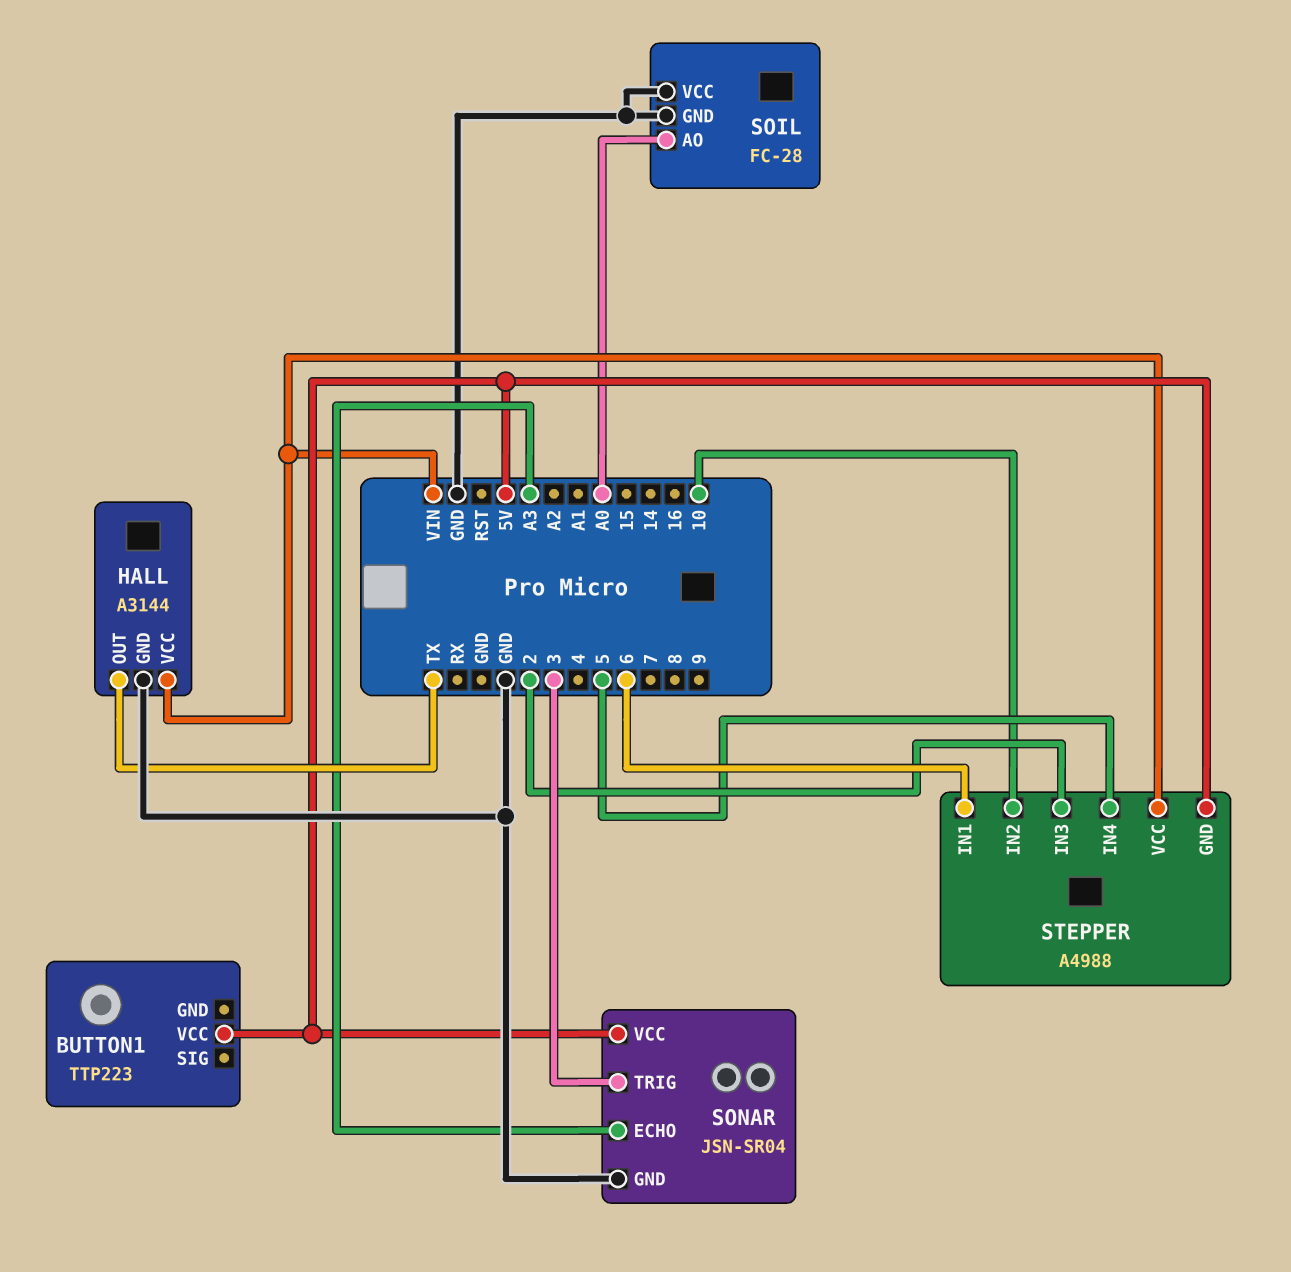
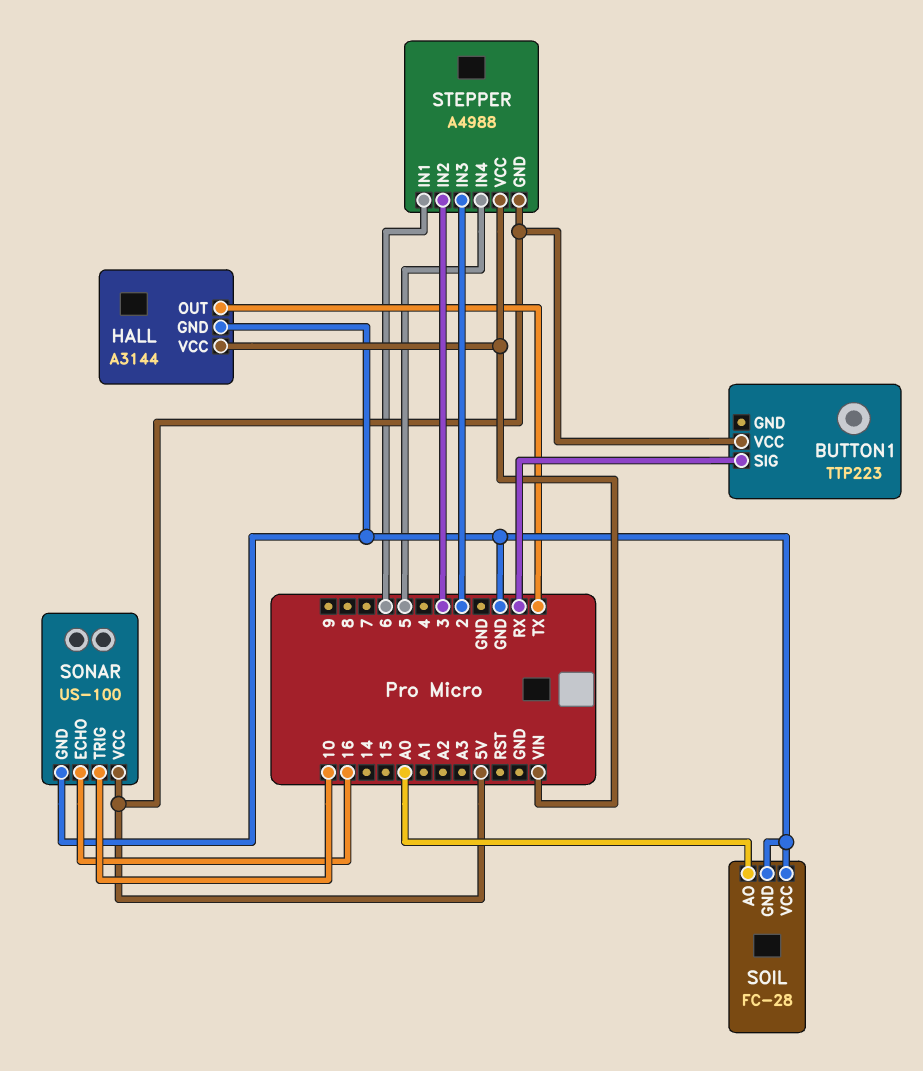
BUTTON1 pin SIG: none -> RX
SONAR: JSN-SR04 -> US-100
SONAR pin ECHO: A3 -> 16
SONAR pin TRIG: 3 -> 10
STEPPER pin IN2: 10 -> 3

